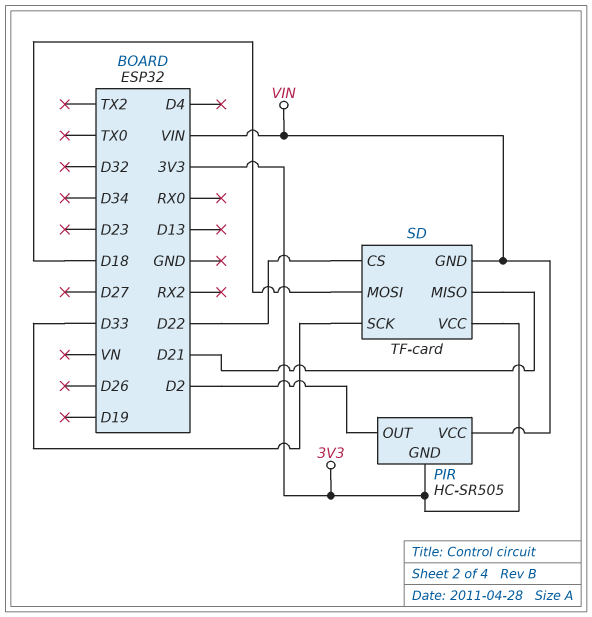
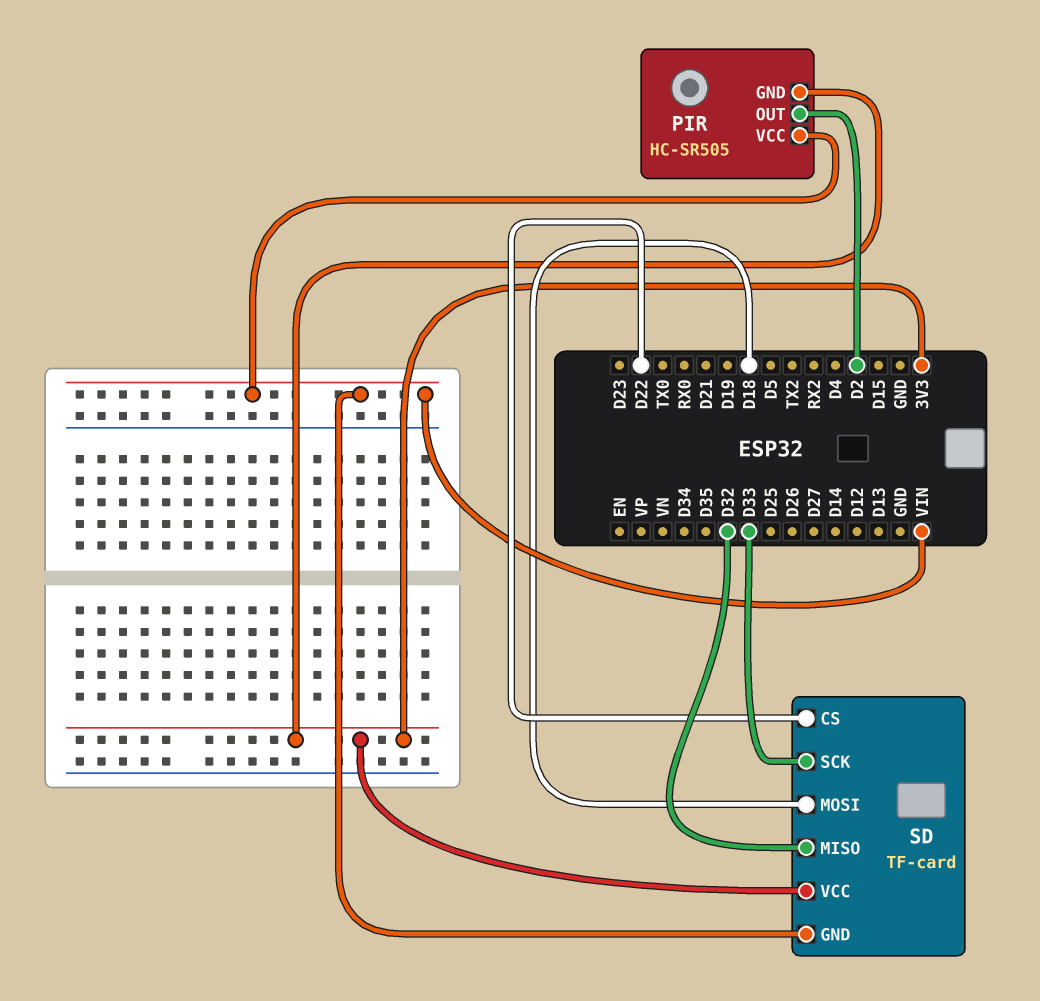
SD pin MISO: D21 -> D32

